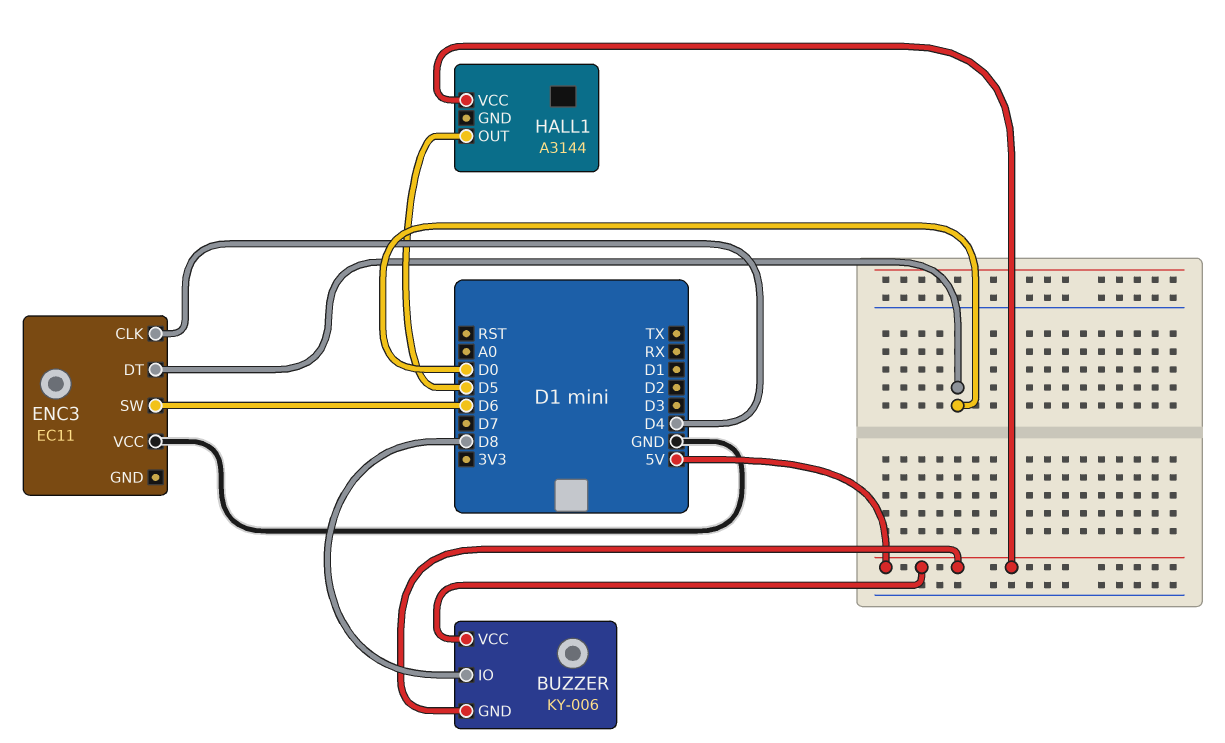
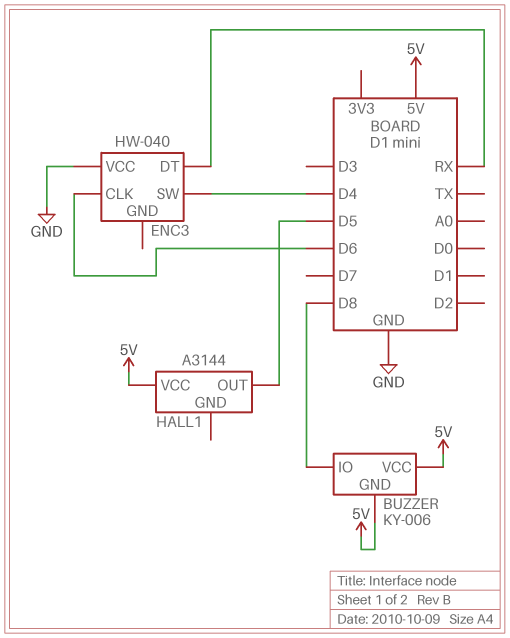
ENC3: EC11 -> HW-040
ENC3 pin CLK: D4 -> D6
ENC3 pin DT: D0 -> RX
ENC3 pin SW: D6 -> D4

